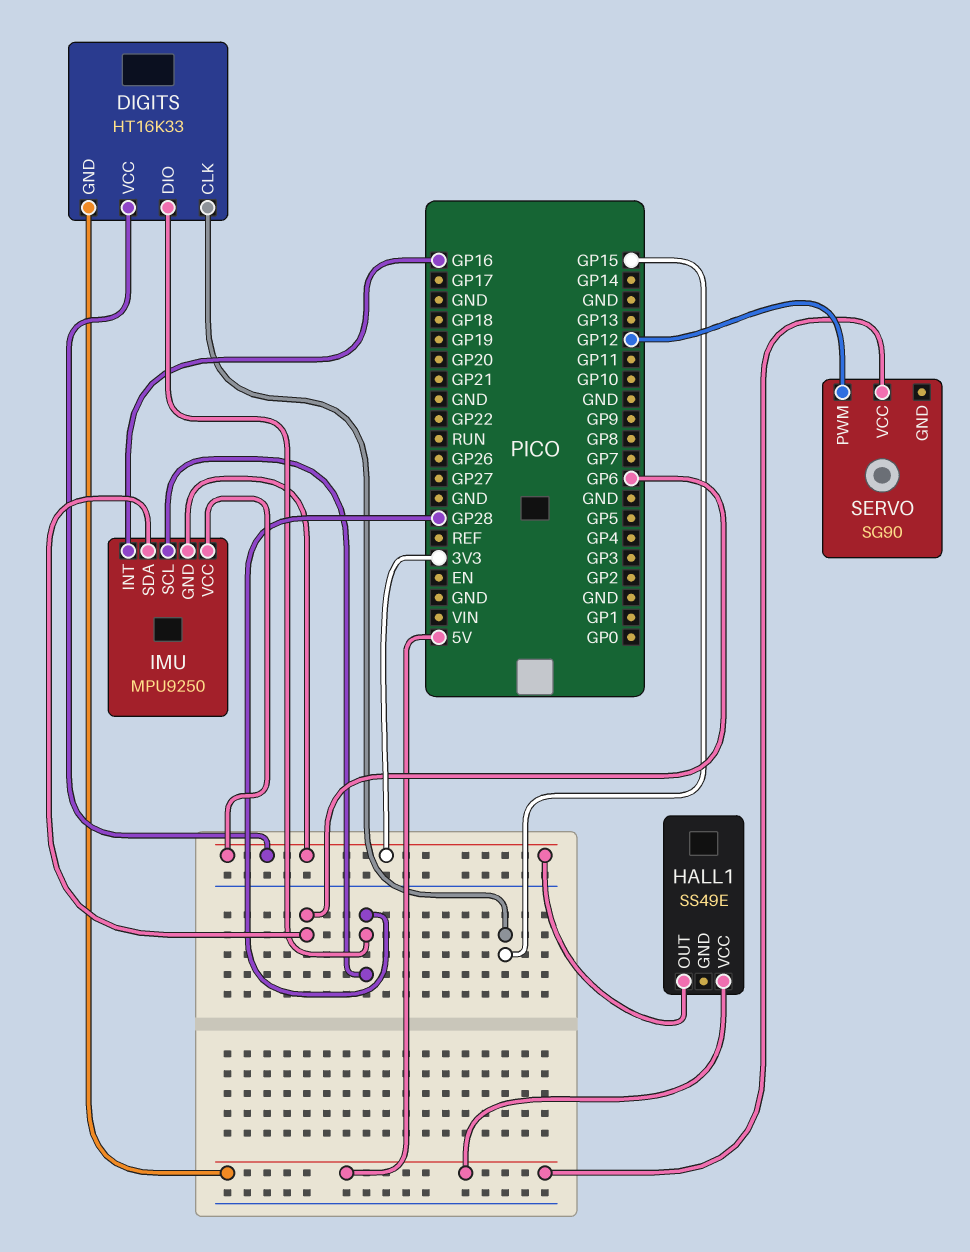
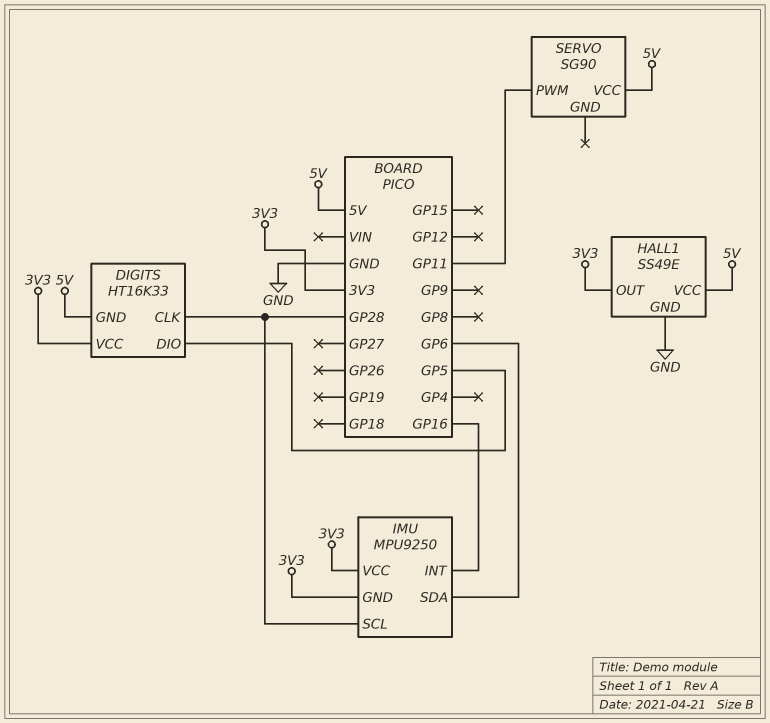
DIGITS pin CLK: GP15 -> GP28
DIGITS pin DIO: GP28 -> GP5
HALL1 pin GND: none -> GND
SERVO pin PWM: GP12 -> GP11

